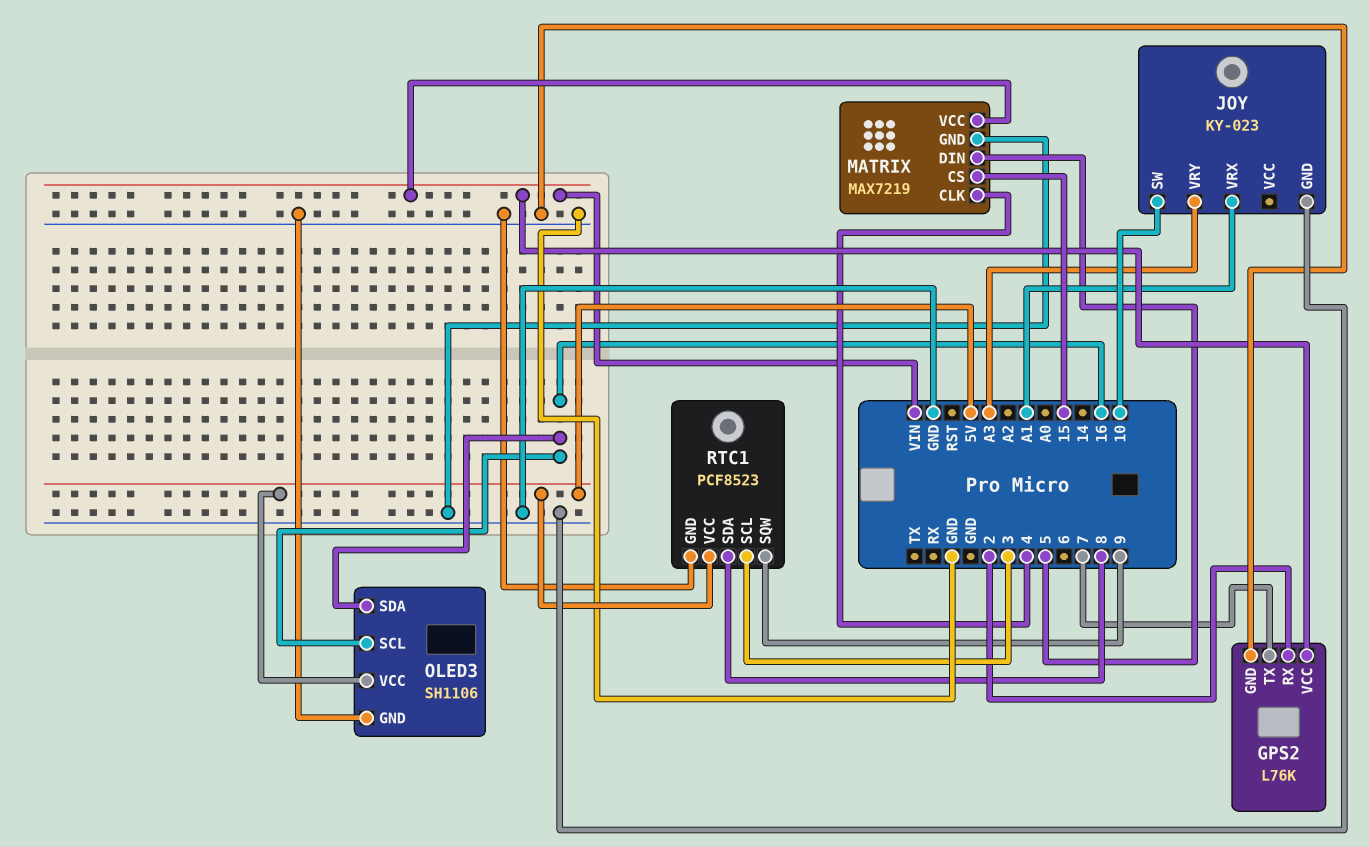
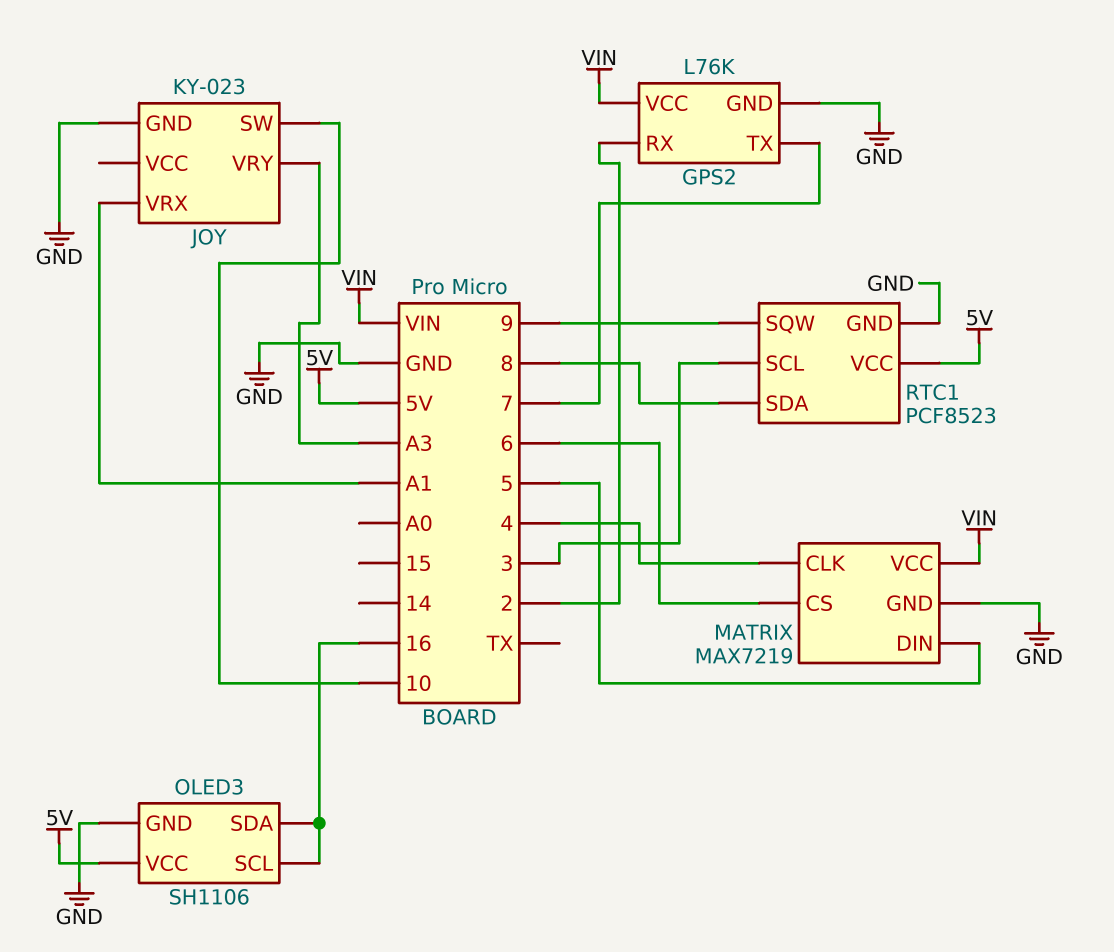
MATRIX pin CS: 15 -> 6

